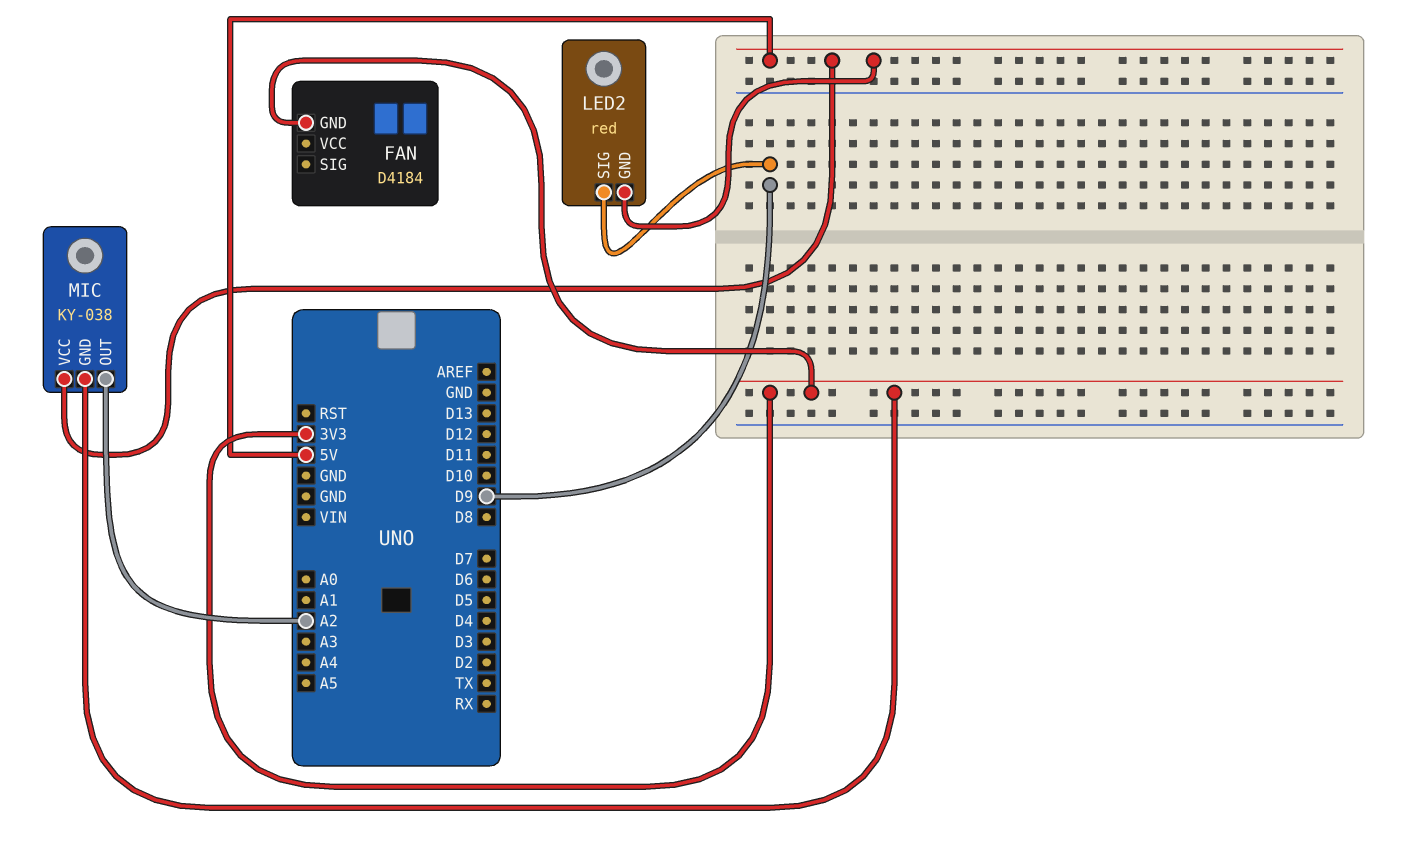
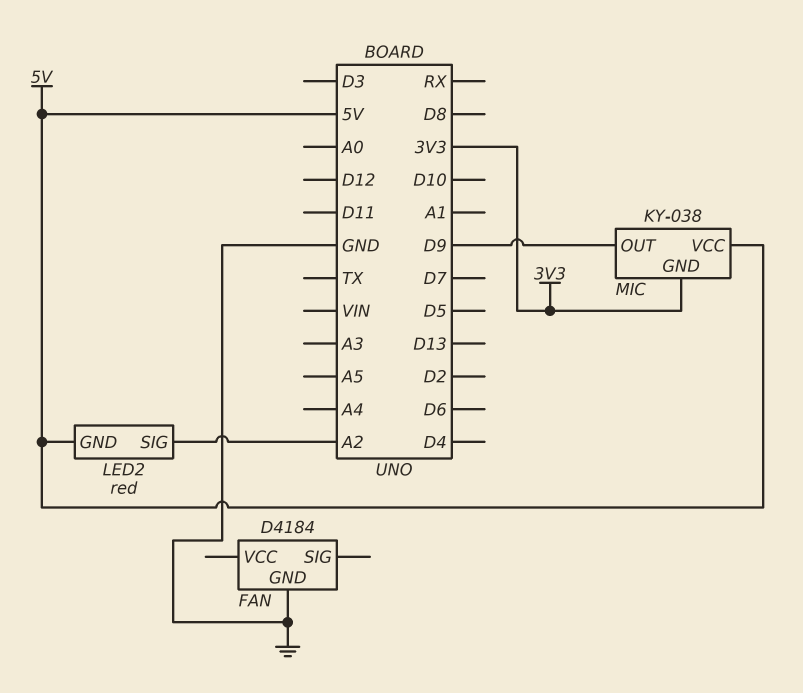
FAN pin GND: 3V3 -> GND
LED2 pin SIG: D9 -> A2
MIC pin OUT: A2 -> D9

